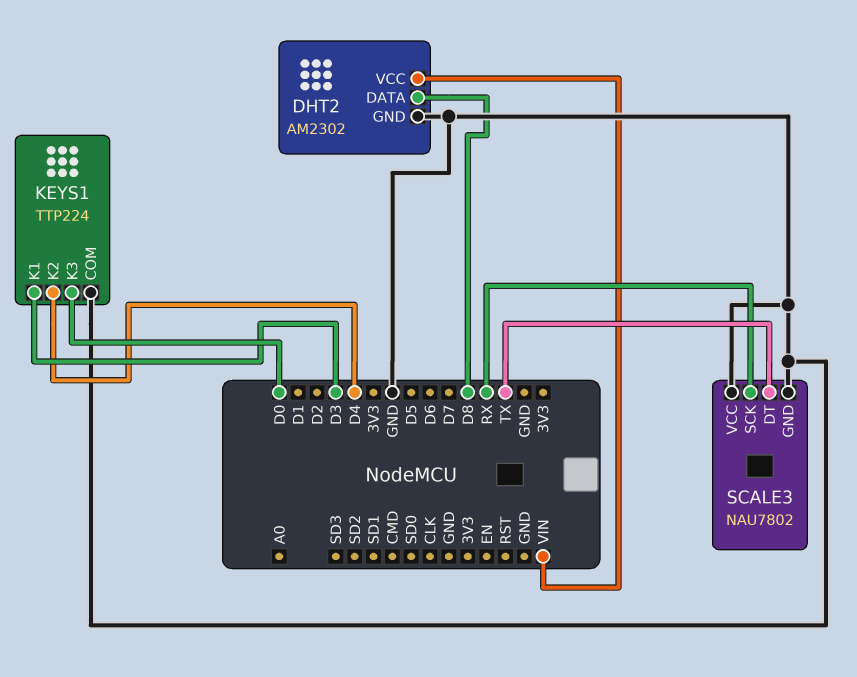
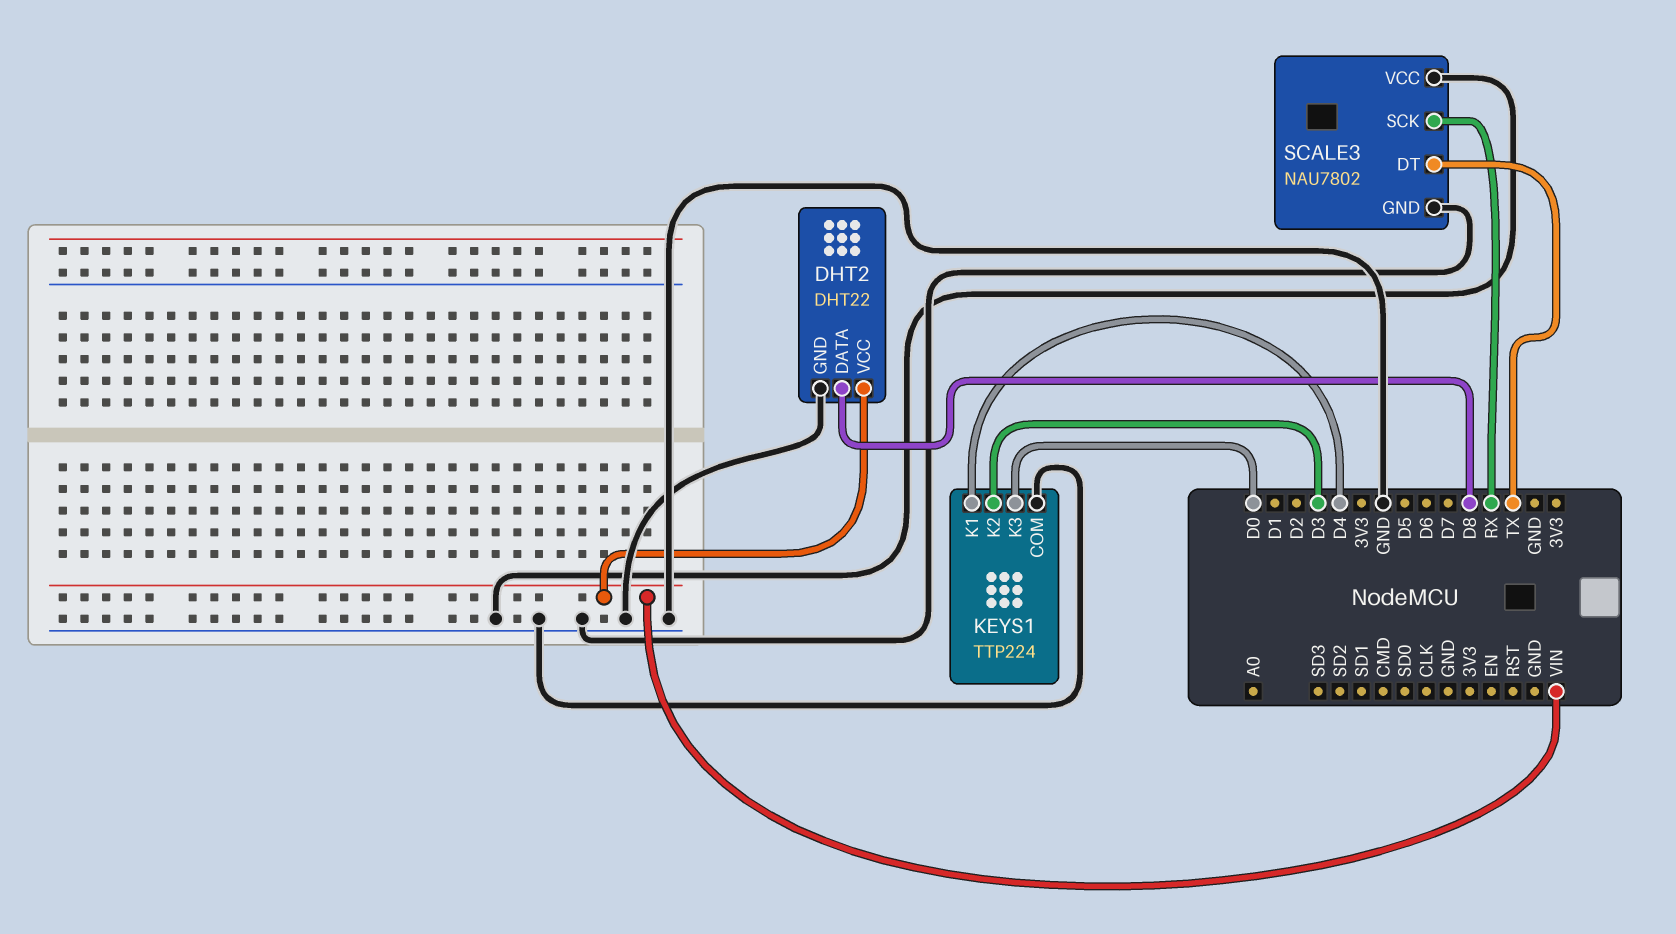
DHT2: AM2302 -> DHT22
KEYS1 pin K1: D3 -> D4
KEYS1 pin K2: D4 -> D3

